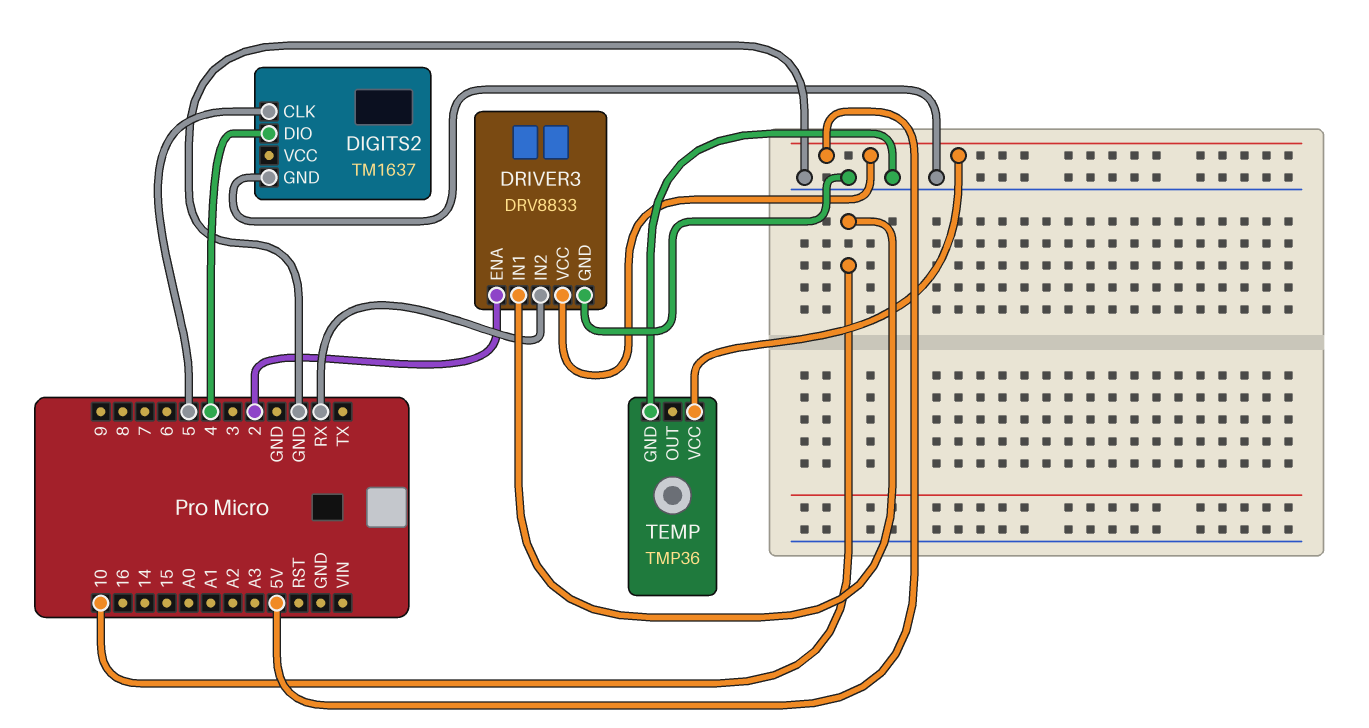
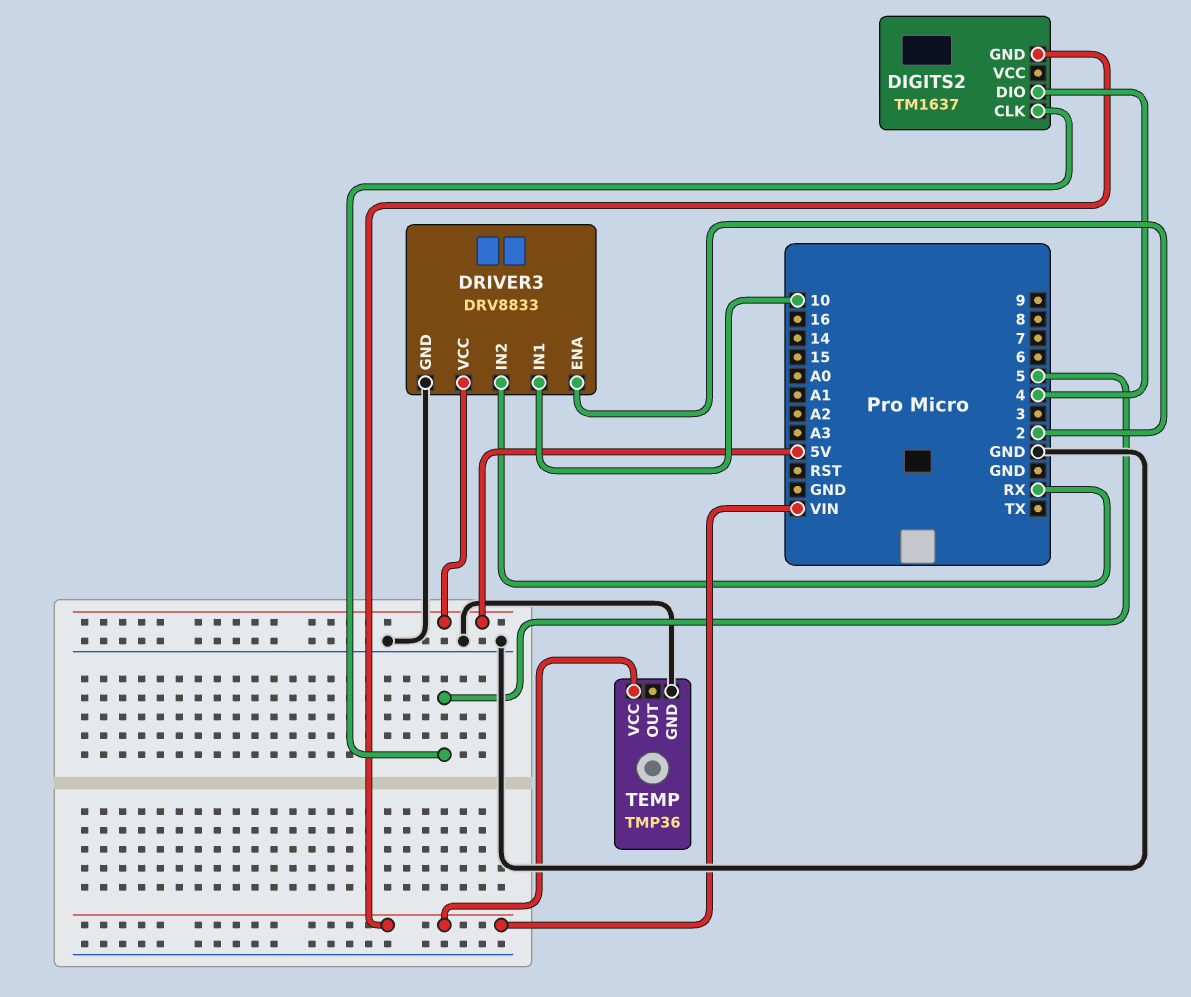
DIGITS2 pin GND: GND -> VIN
TEMP pin VCC: 5V -> VIN

